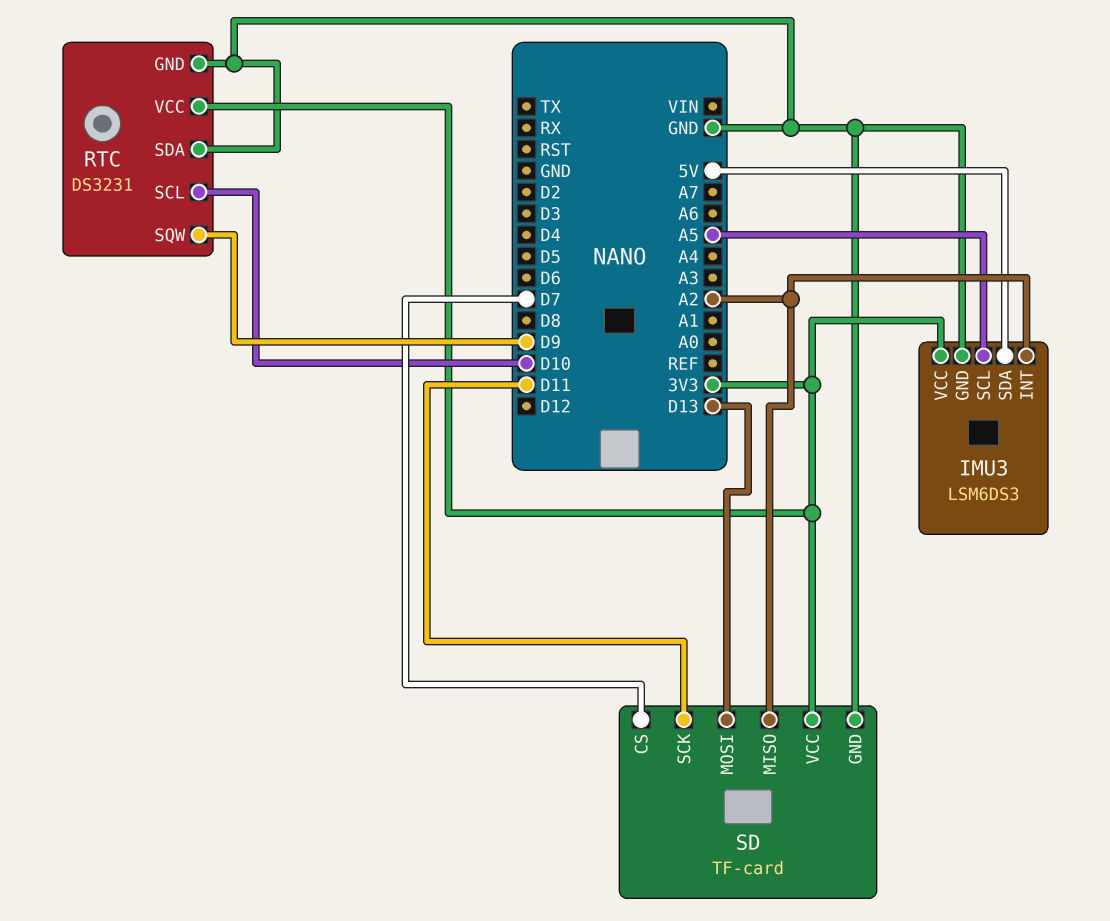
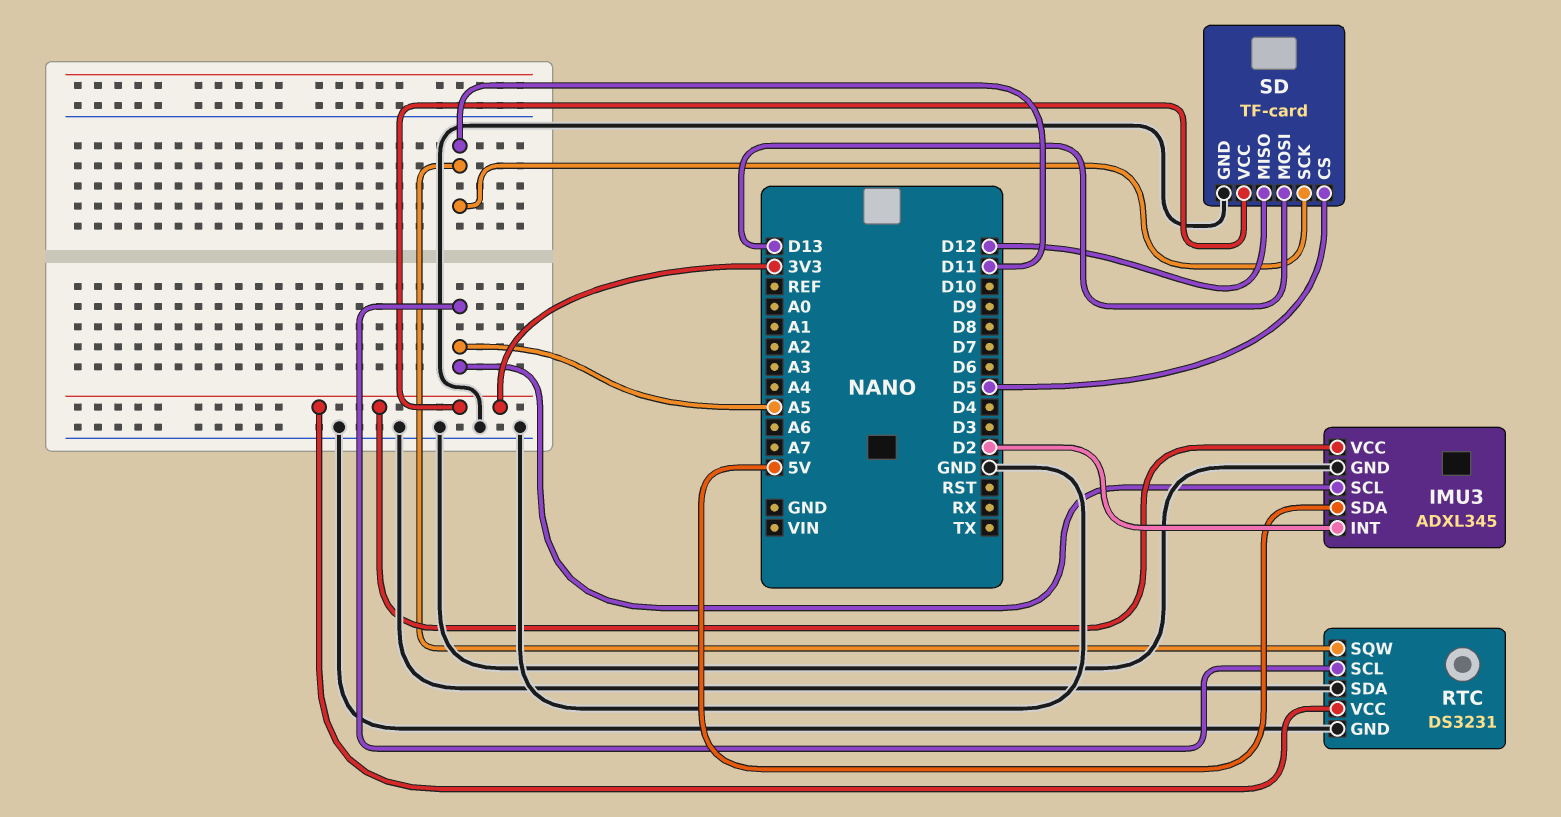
IMU3: LSM6DS3 -> ADXL345
IMU3 pin INT: A2 -> D2
RTC pin SCL: D10 -> A5
RTC pin SQW: D9 -> D11
SD pin CS: D7 -> D5
SD pin MISO: A2 -> D12

